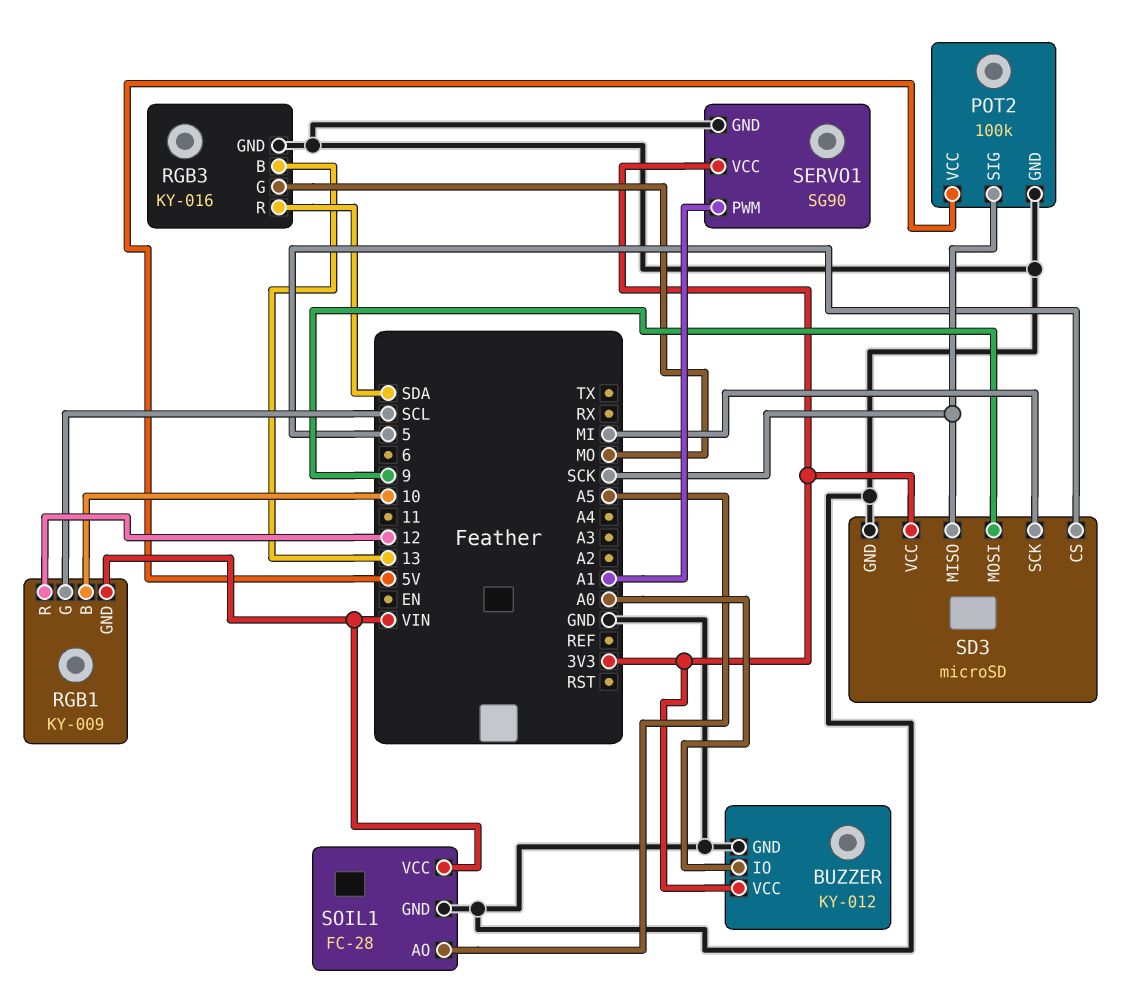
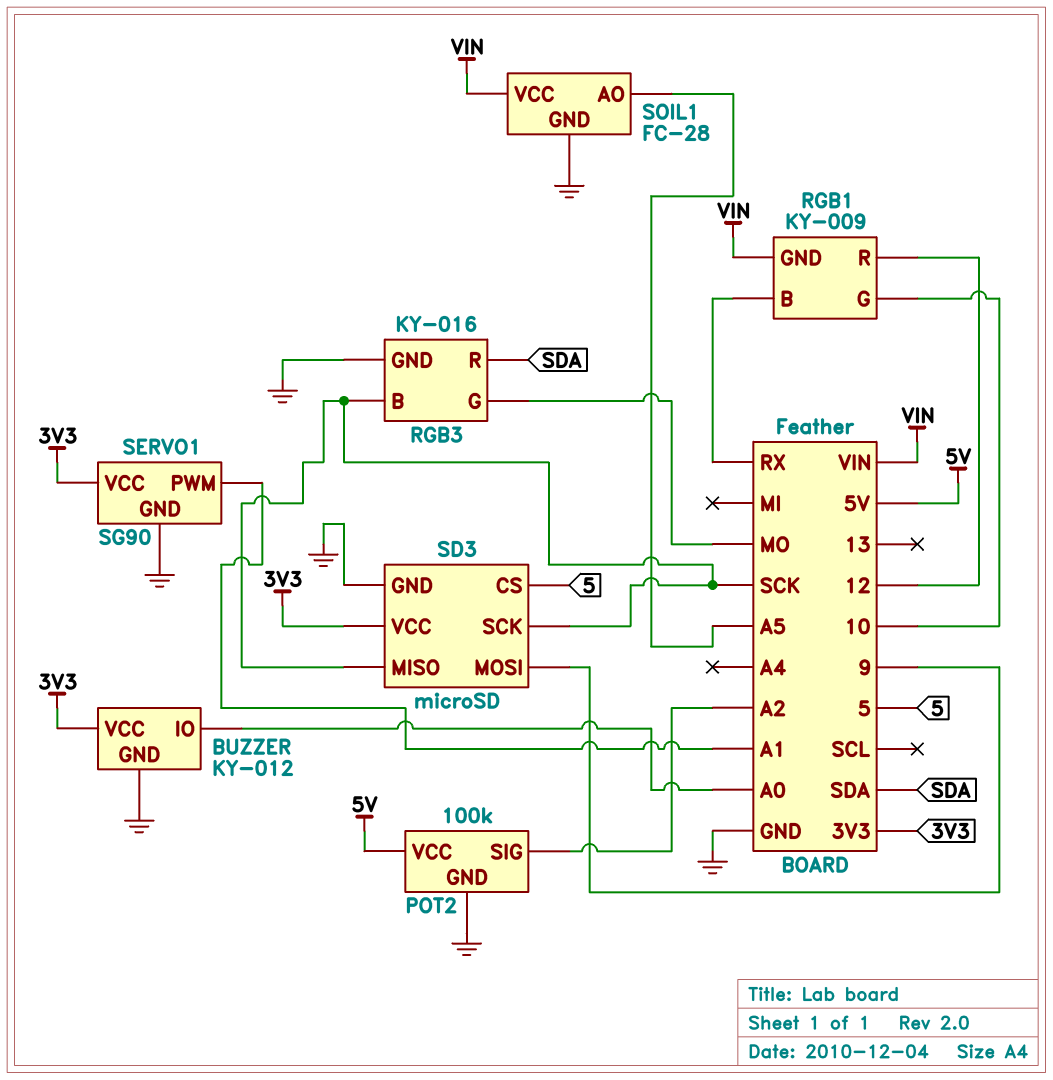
POT2 pin SIG: SCK -> A2
RGB1 pin B: 10 -> RX
RGB1 pin G: SCL -> 10
RGB3 pin B: 13 -> SCK
SD3 pin SCK: MI -> SCK

